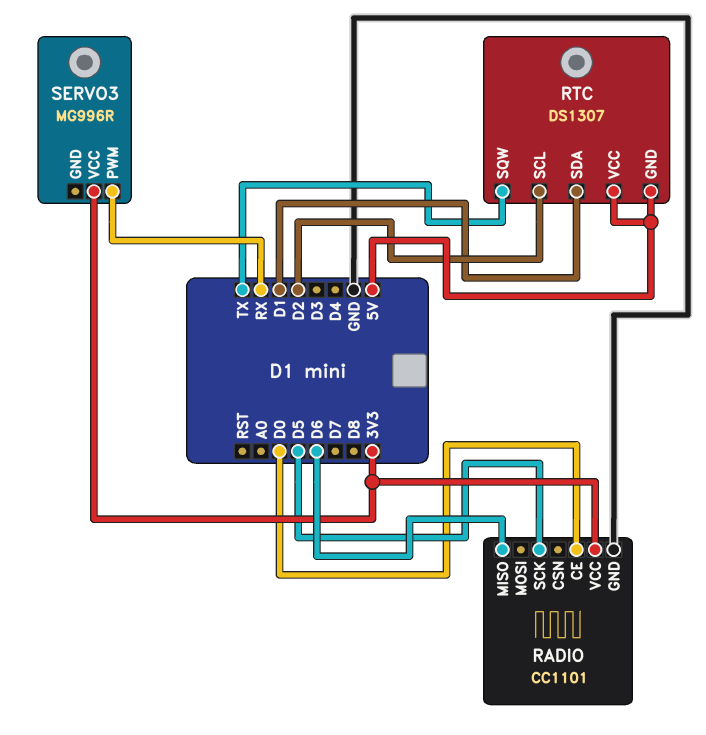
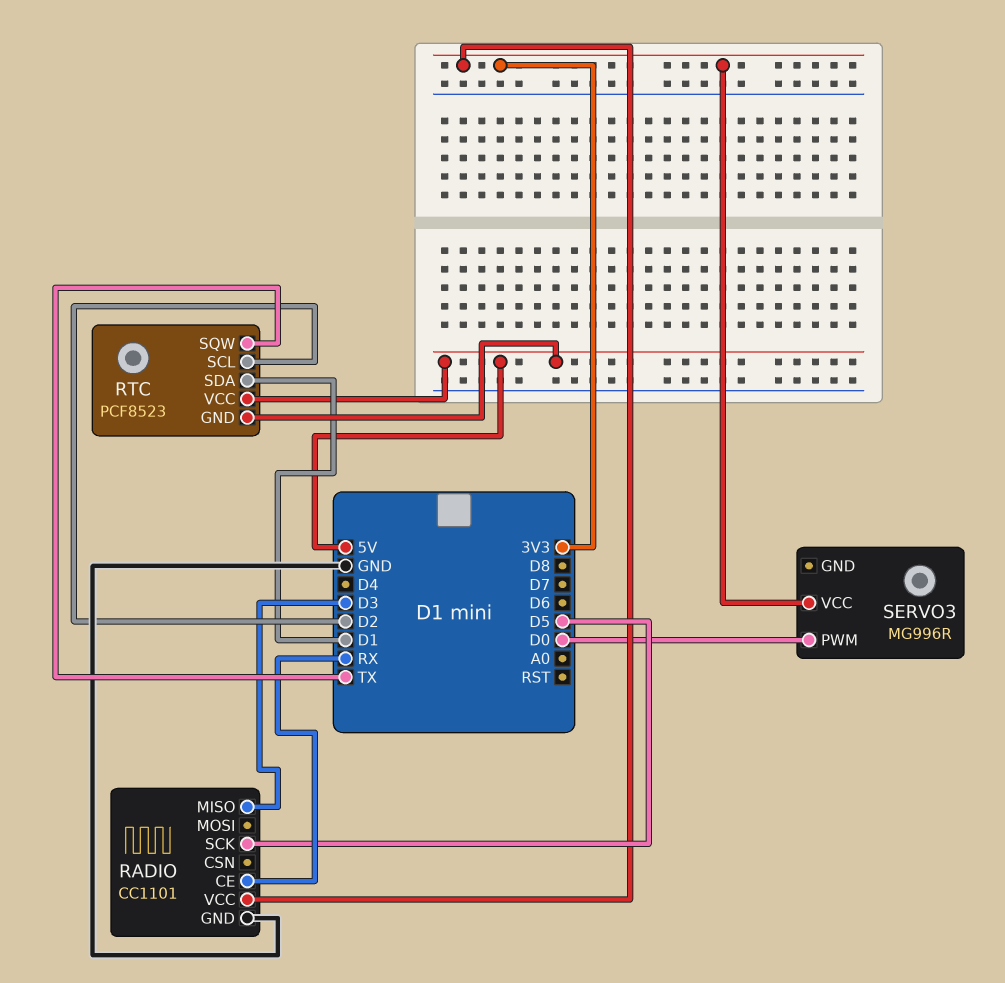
RADIO pin CE: D0 -> RX
RADIO pin MISO: D6 -> D3
RTC: DS1307 -> PCF8523
SERVO3 pin PWM: RX -> D0

